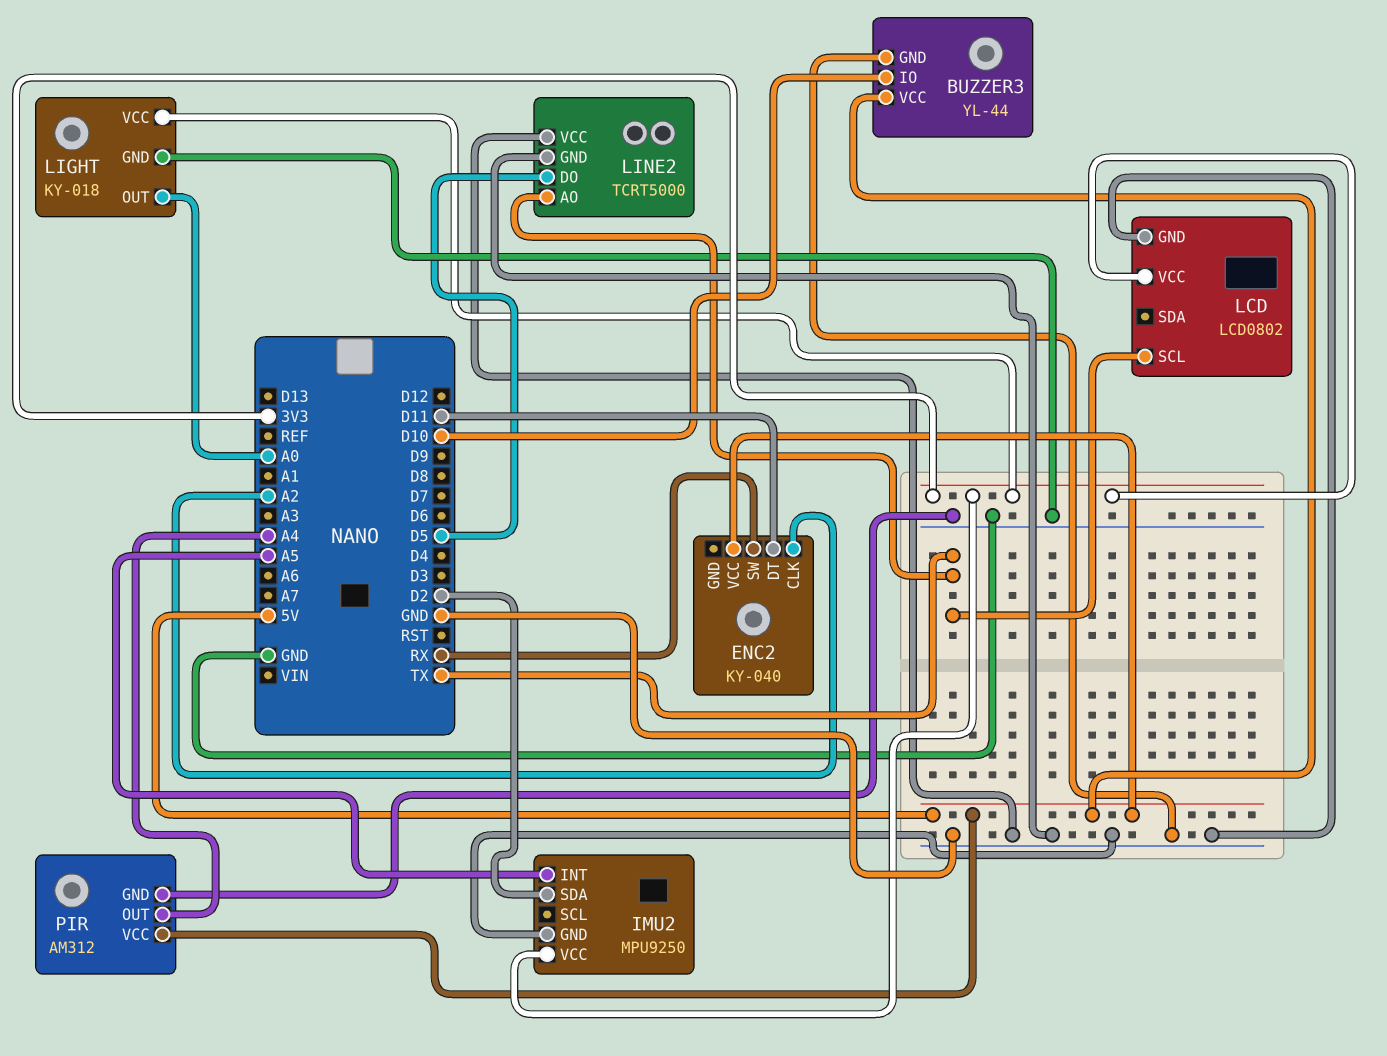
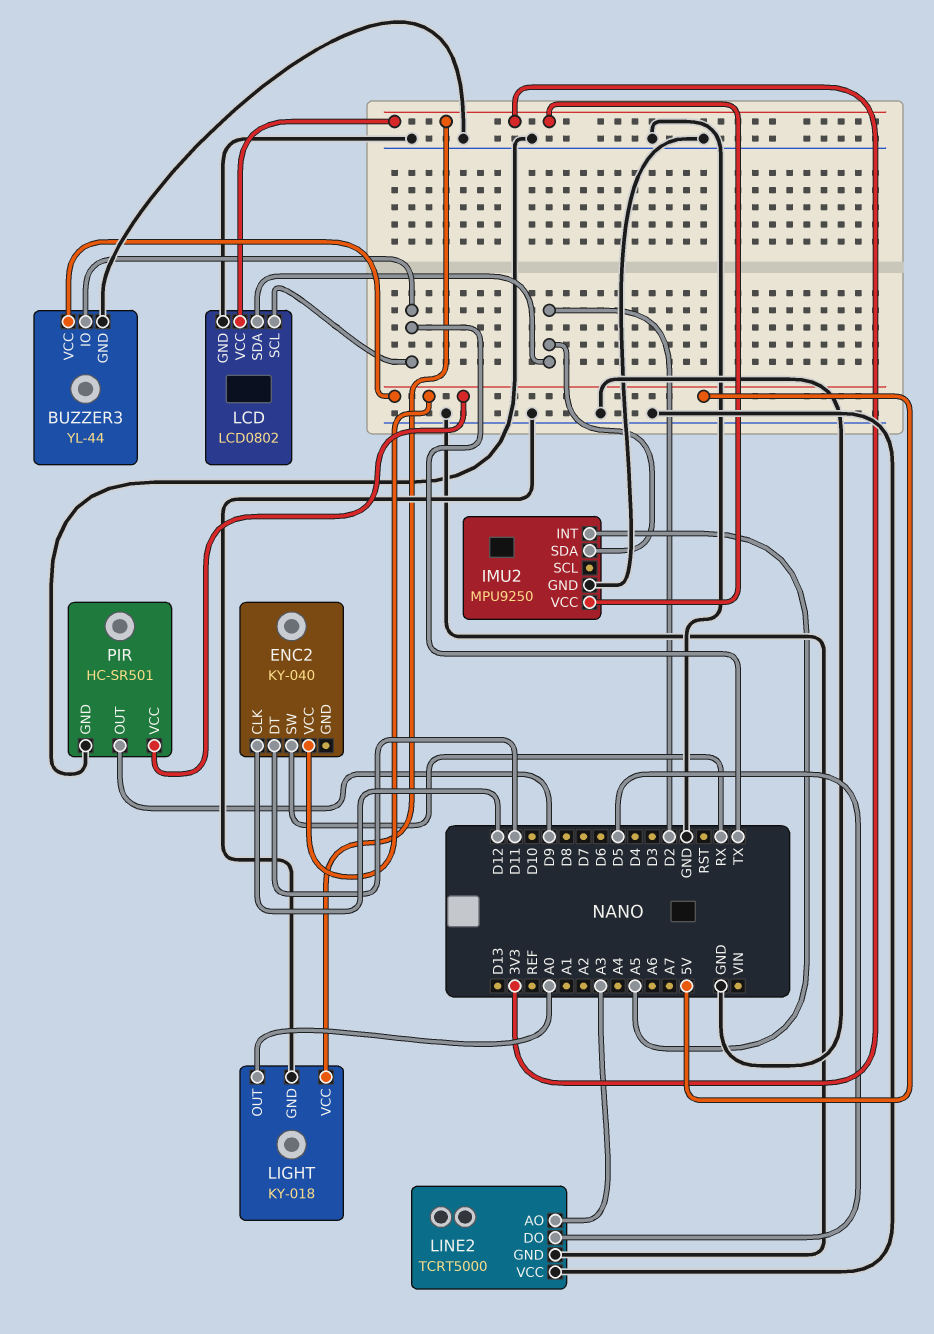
BUZZER3 pin IO: D10 -> TX
ENC2 pin CLK: A2 -> D12
LCD pin SDA: none -> D2
LINE2 pin AO: TX -> A3
PIR: AM312 -> HC-SR501
PIR pin OUT: A4 -> D9

